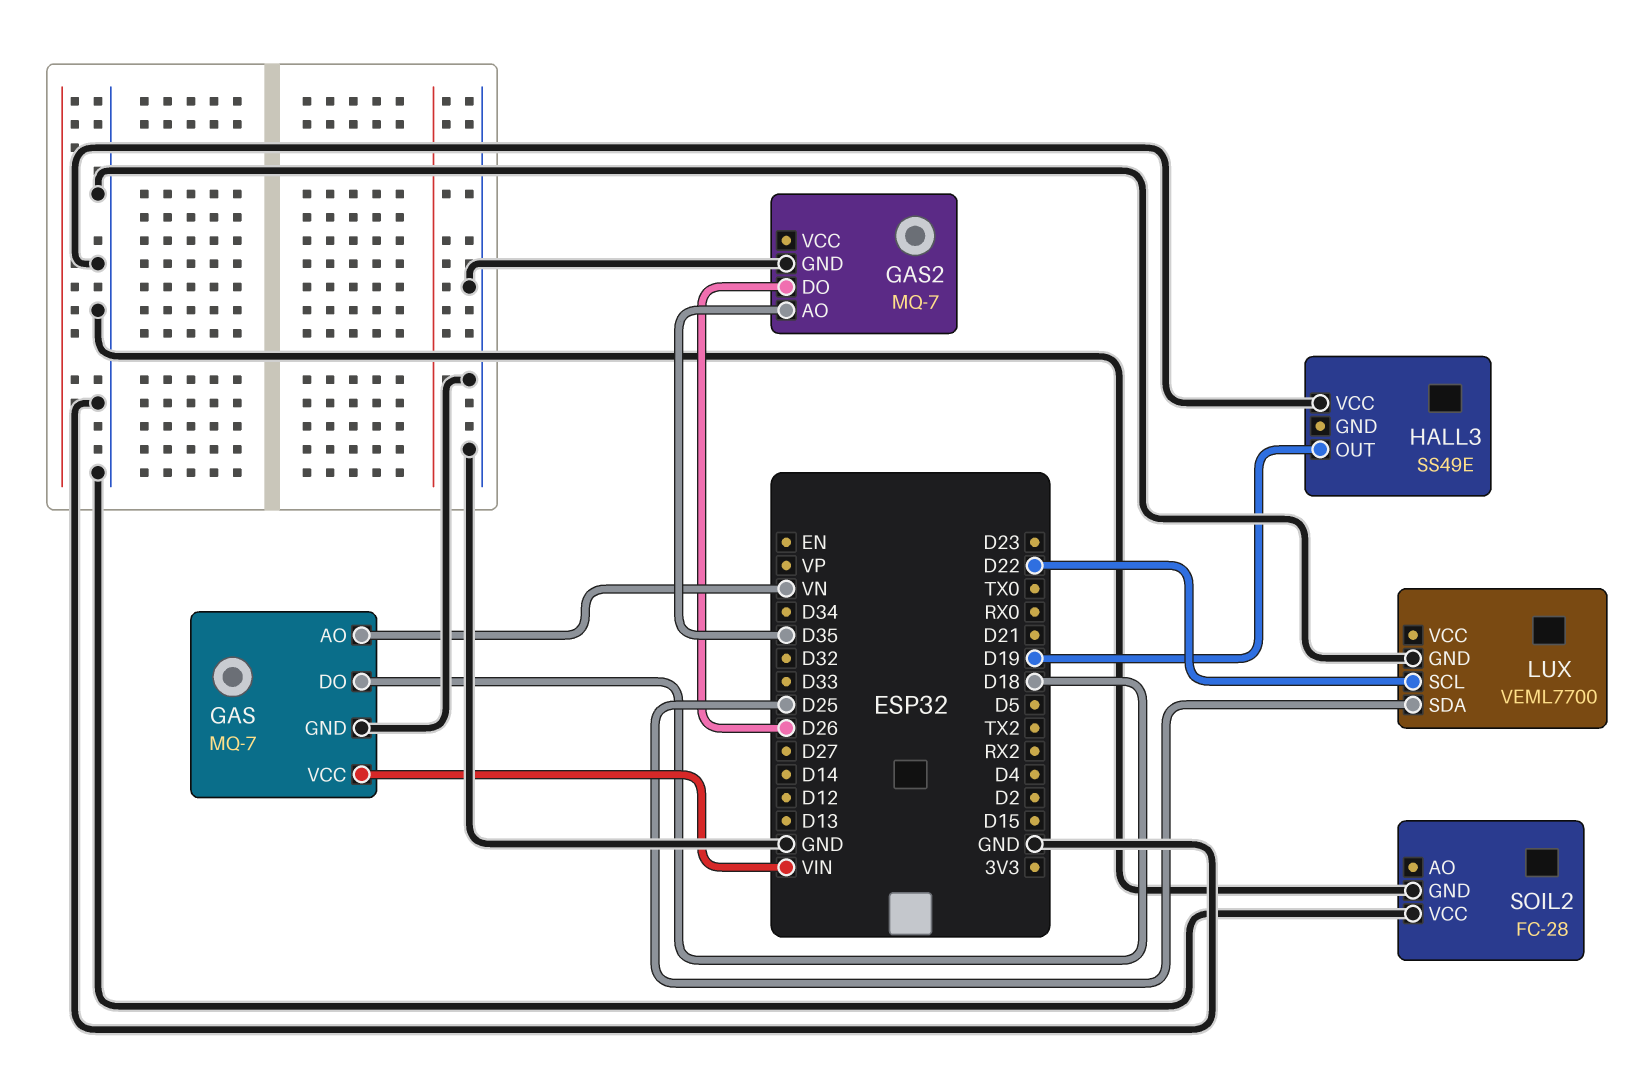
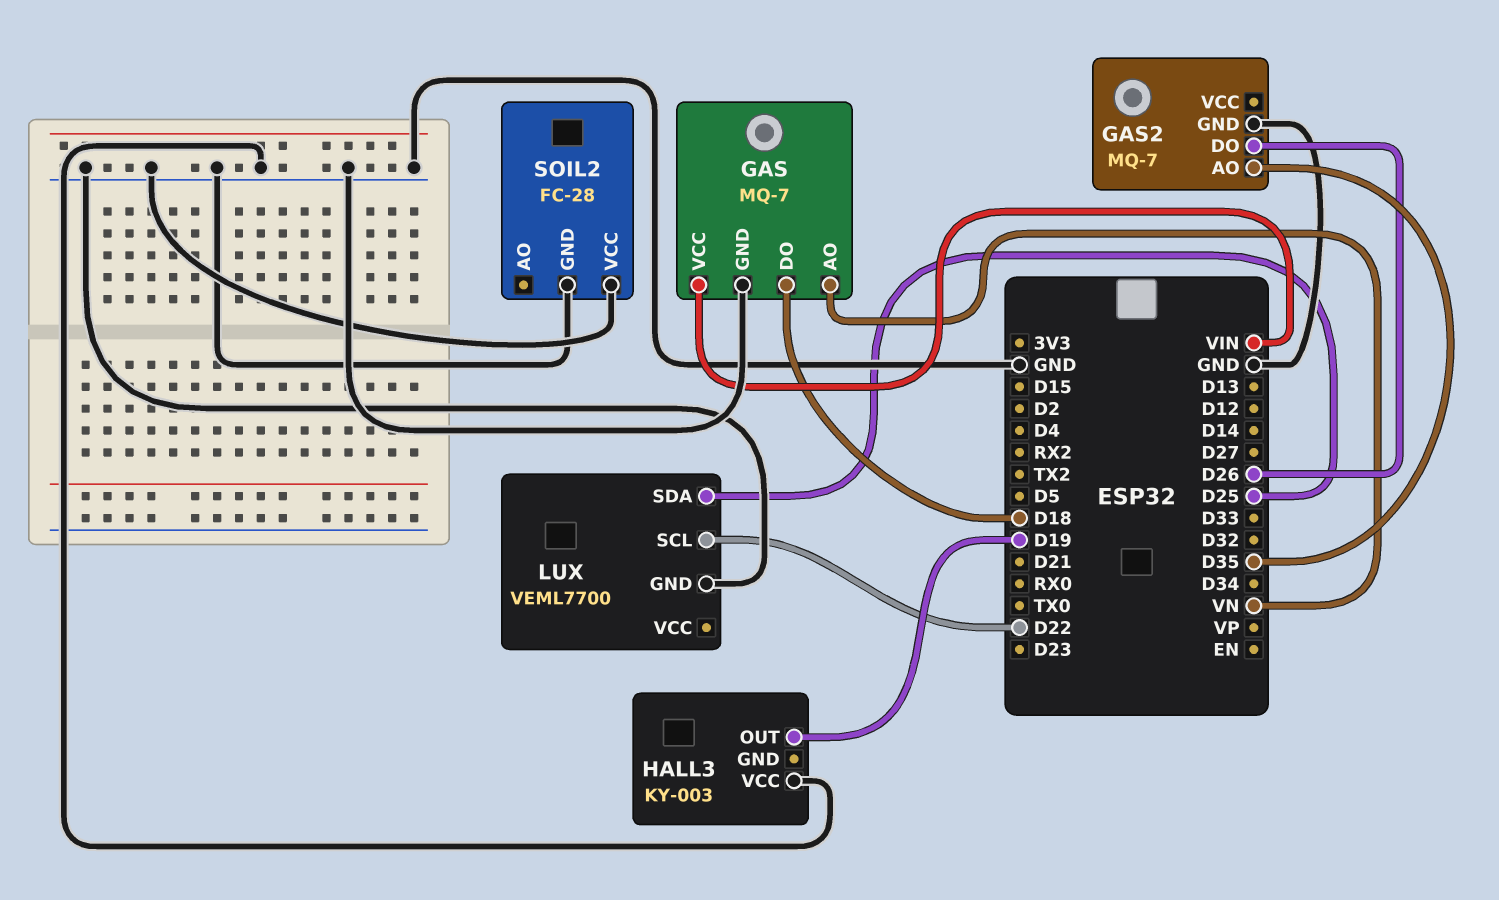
HALL3: SS49E -> KY-003

